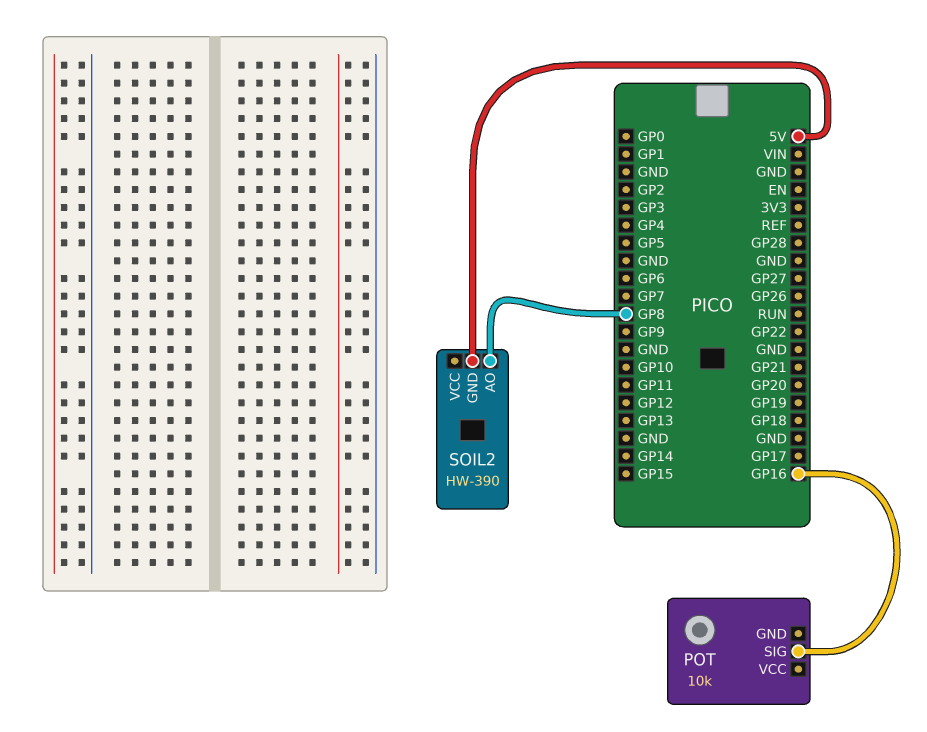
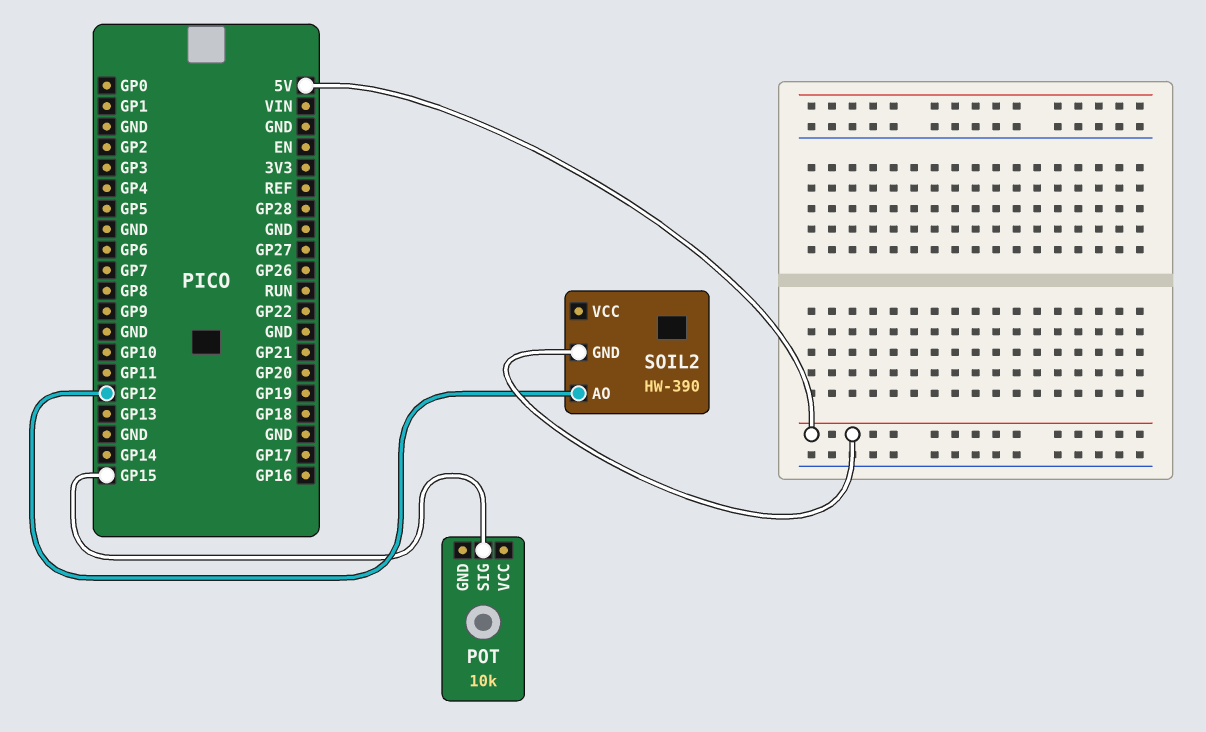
POT pin SIG: GP16 -> GP15
SOIL2 pin AO: GP8 -> GP12

